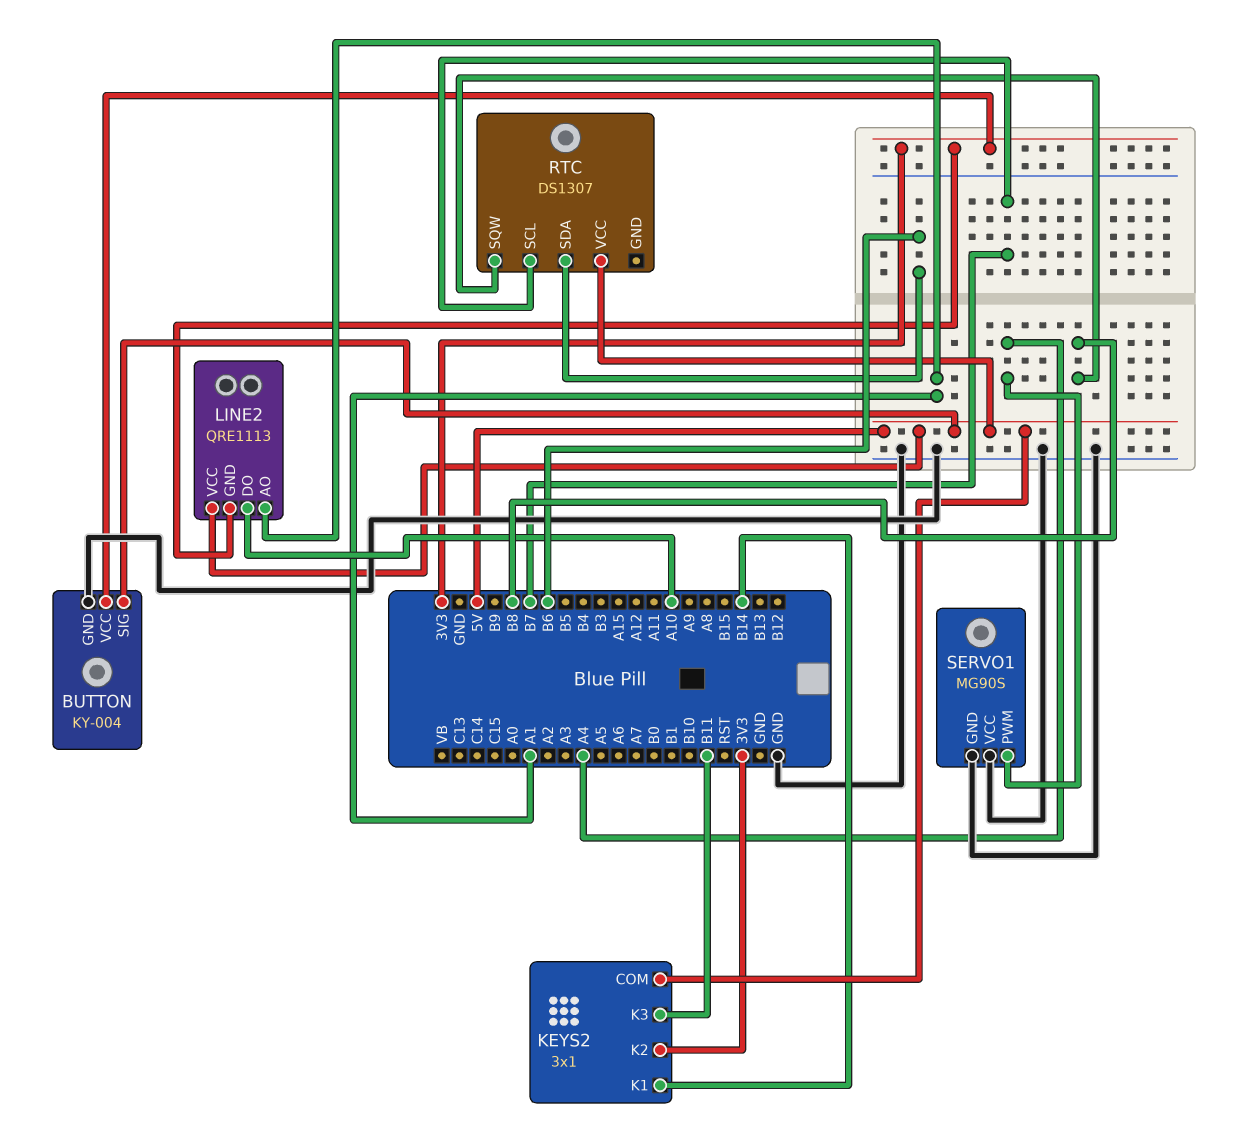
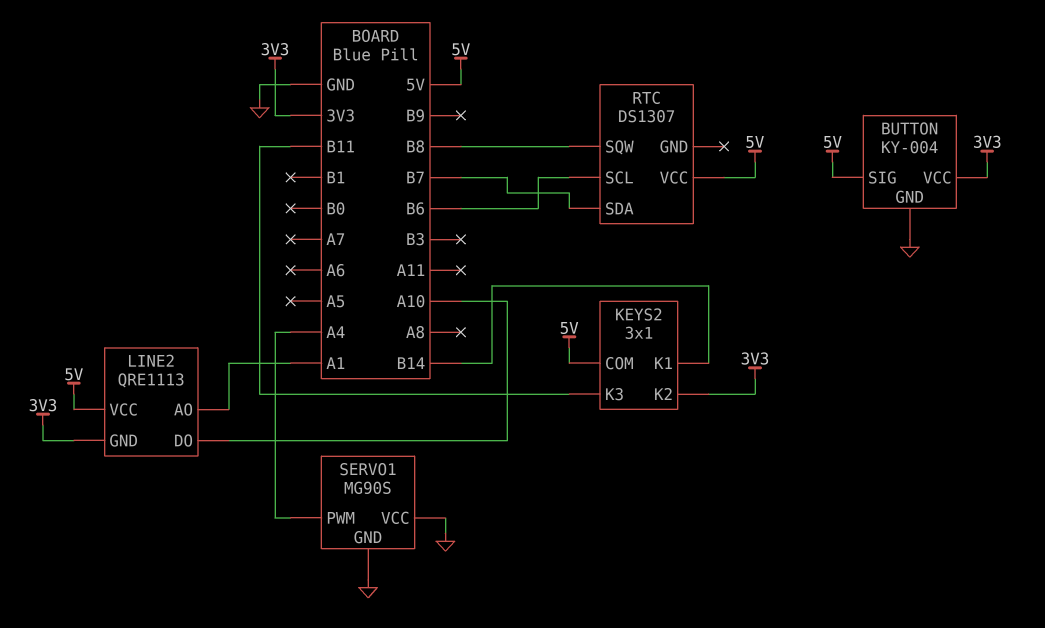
RTC pin SCL: B7 -> B6
RTC pin SDA: B6 -> B7

